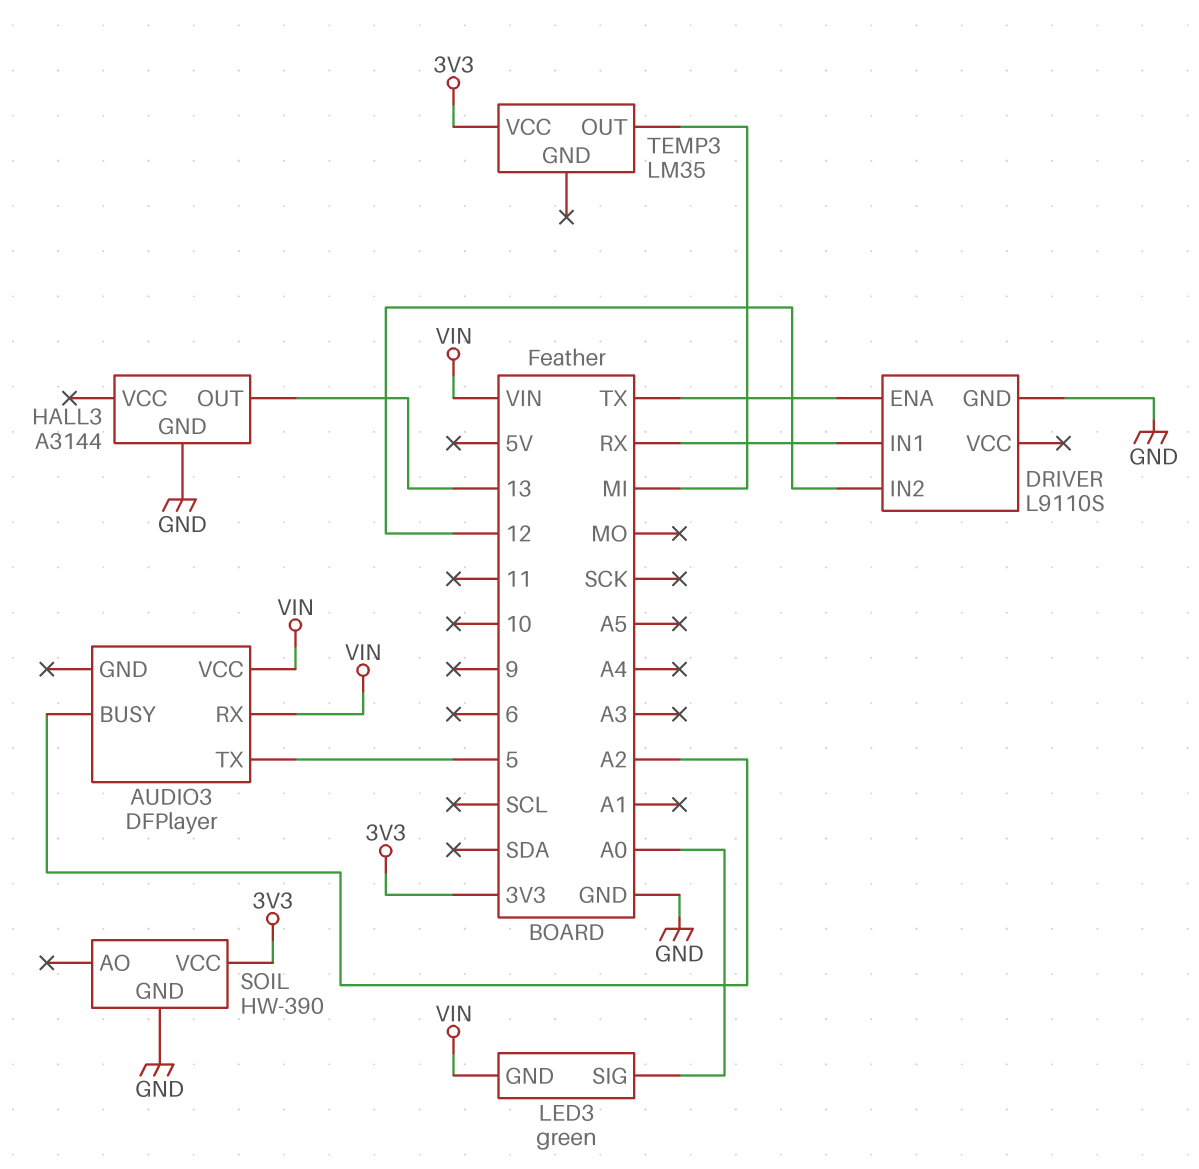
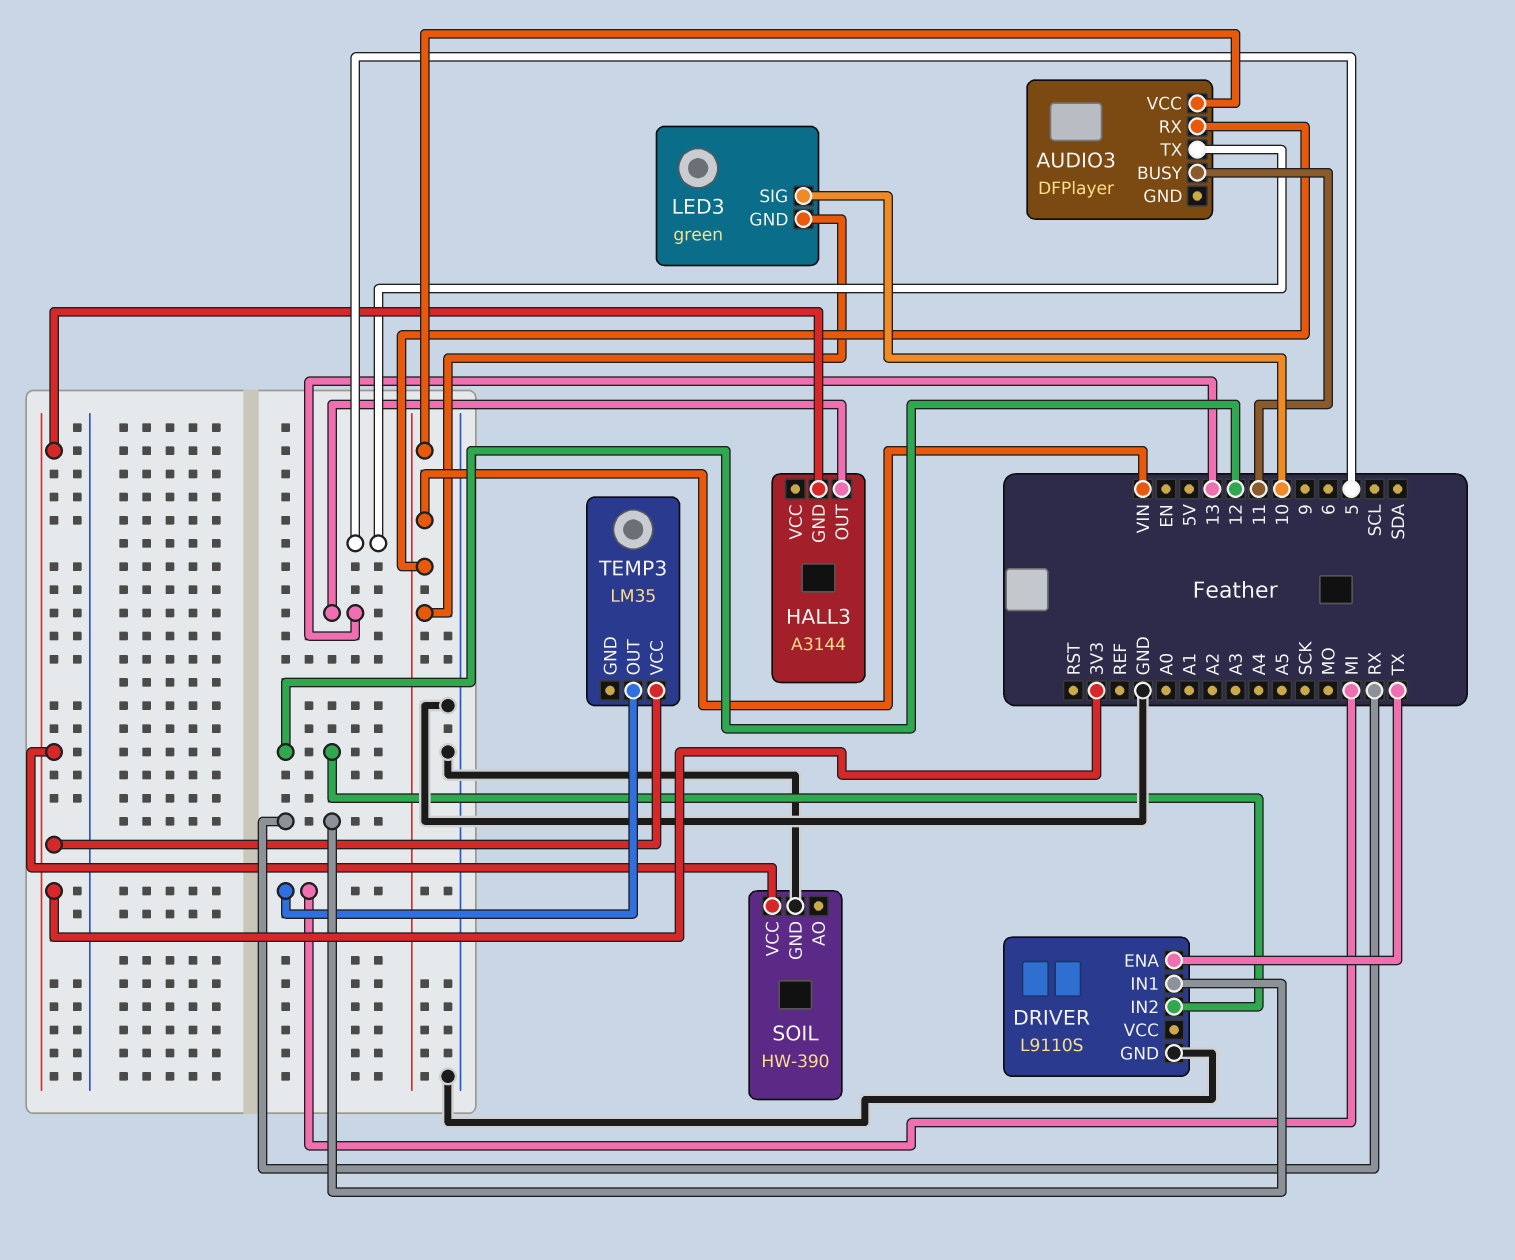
AUDIO3 pin BUSY: A2 -> 11
HALL3 pin GND: GND -> 3V3
LED3 pin SIG: A0 -> 10

